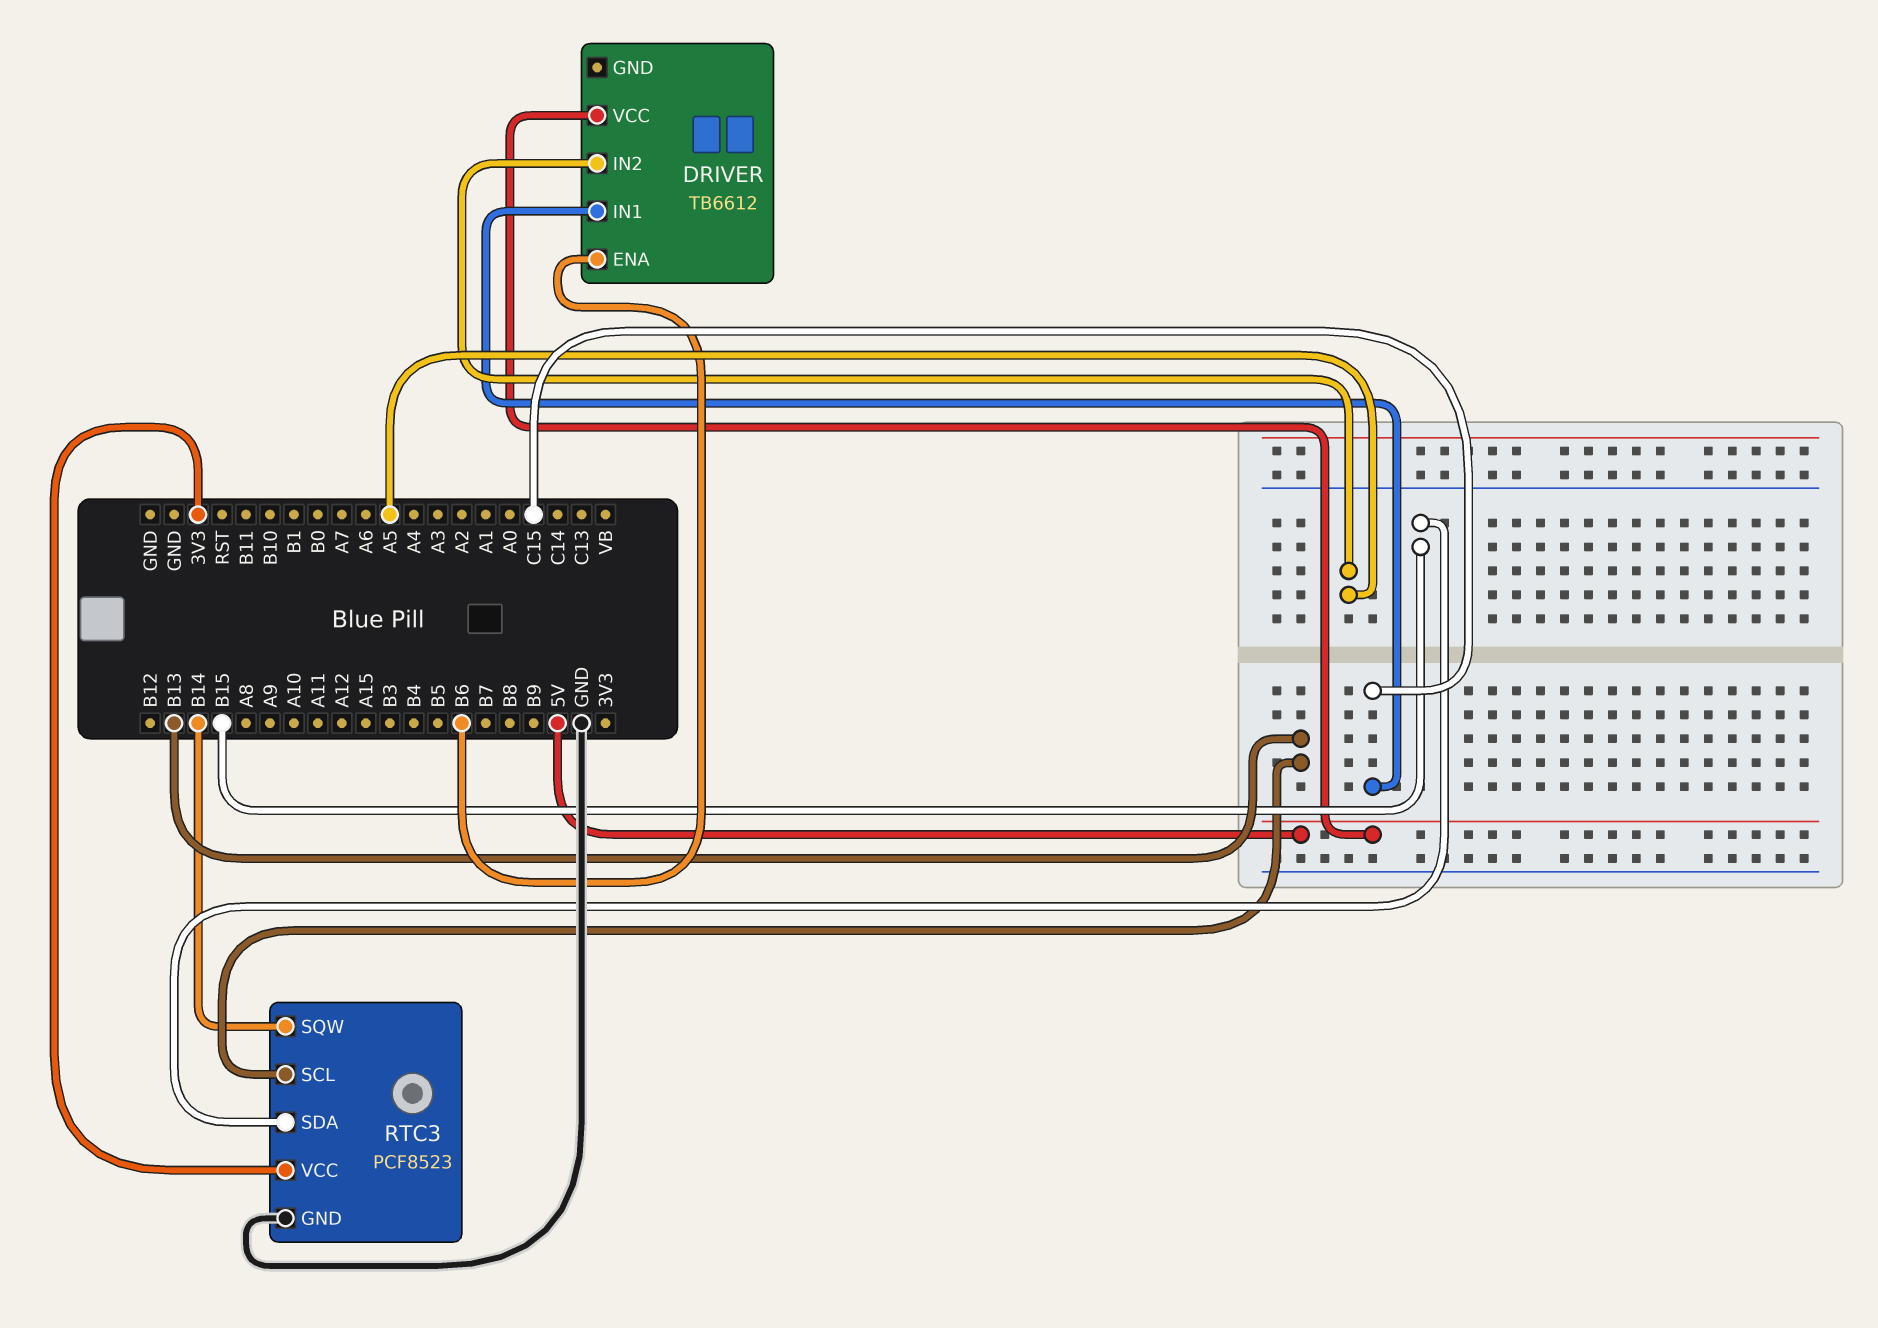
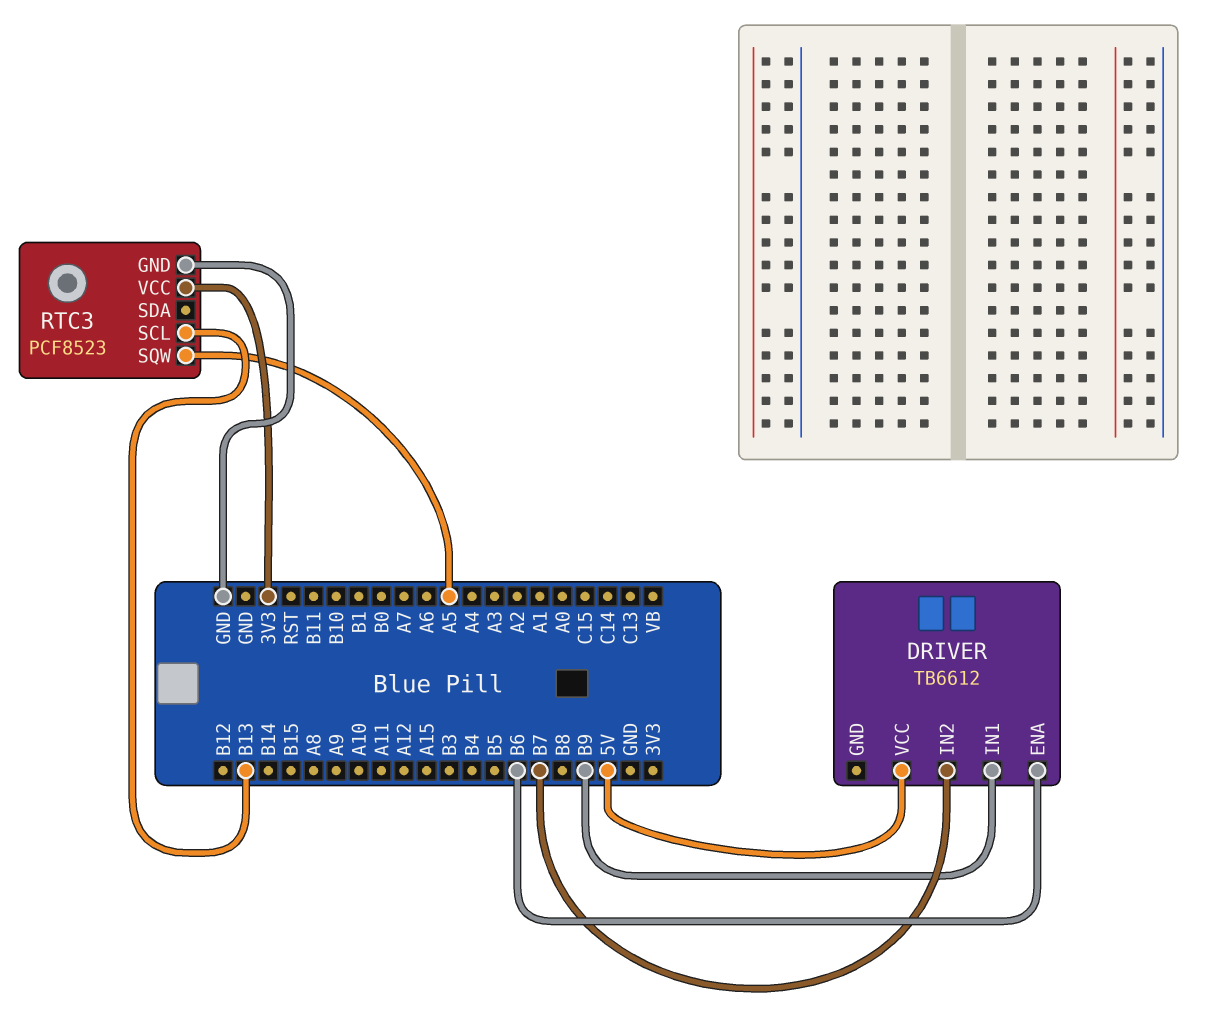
DRIVER pin IN1: C15 -> B9
DRIVER pin IN2: A5 -> B7
RTC3 pin SDA: B15 -> none
RTC3 pin SQW: B14 -> A5

